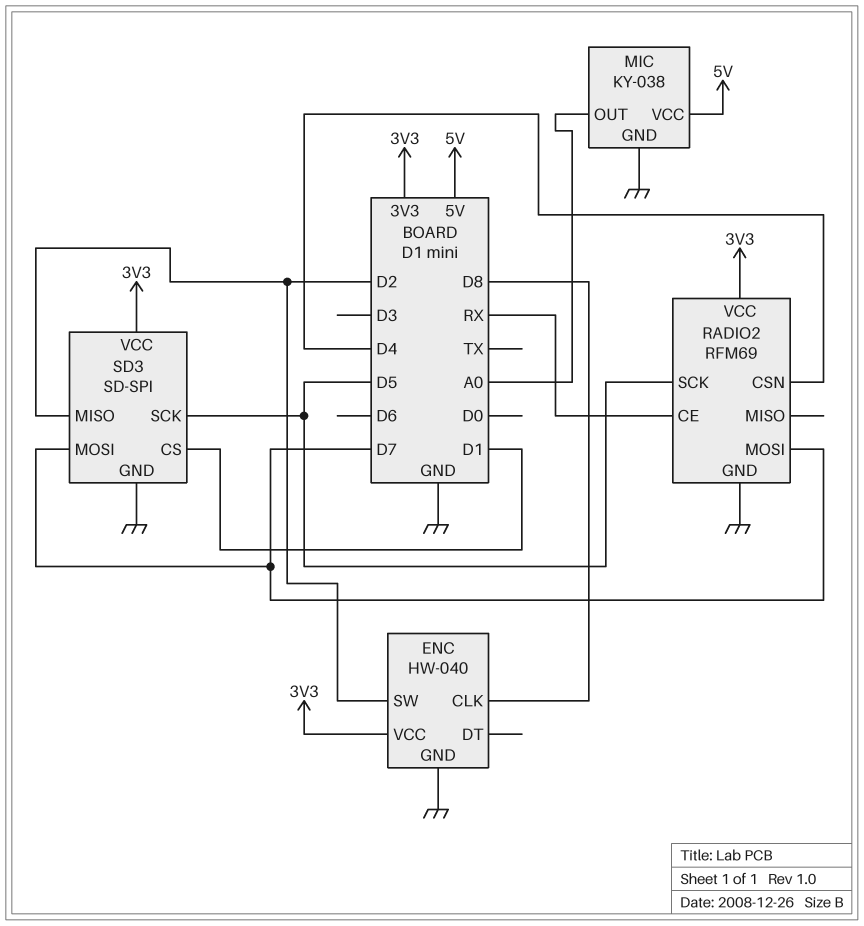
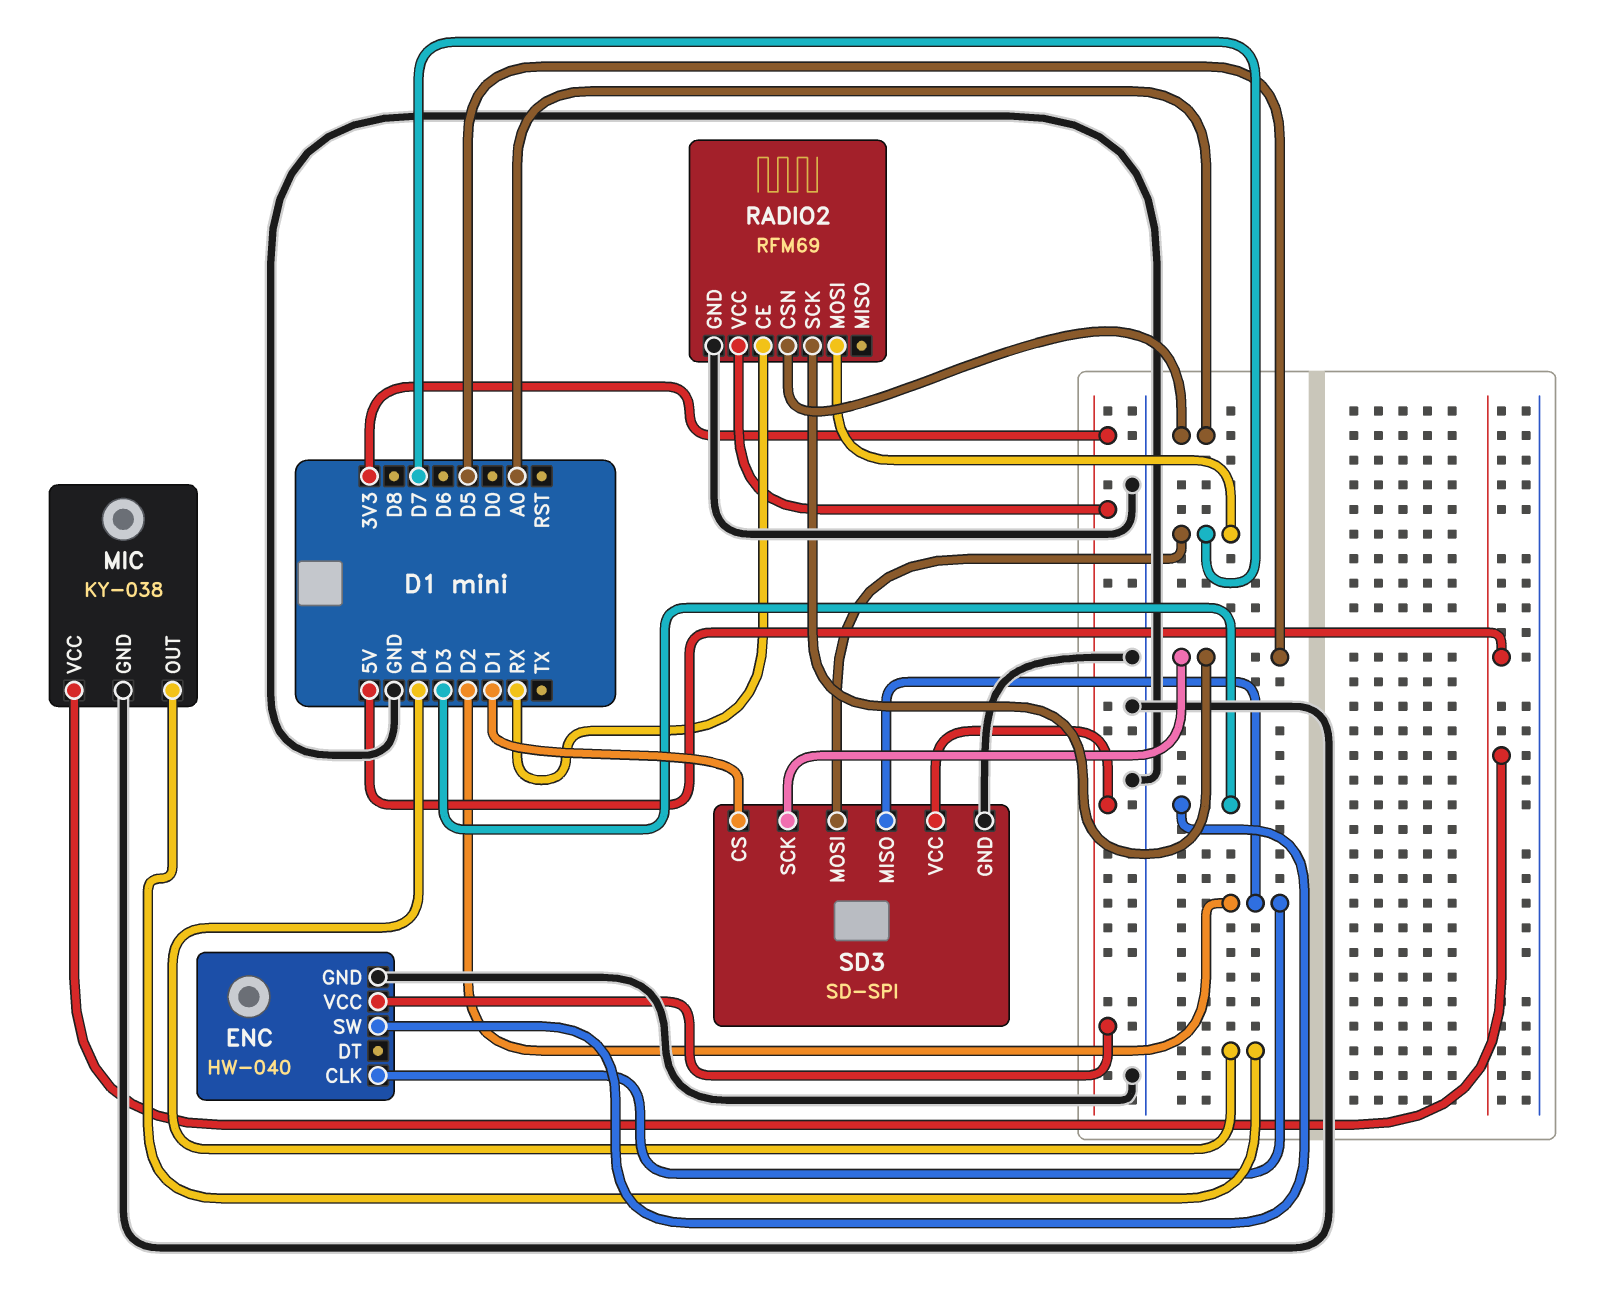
ENC pin CLK: D8 -> D2
ENC pin SW: D2 -> D3
MIC pin OUT: A0 -> D4
RADIO2 pin CSN: D4 -> A0

